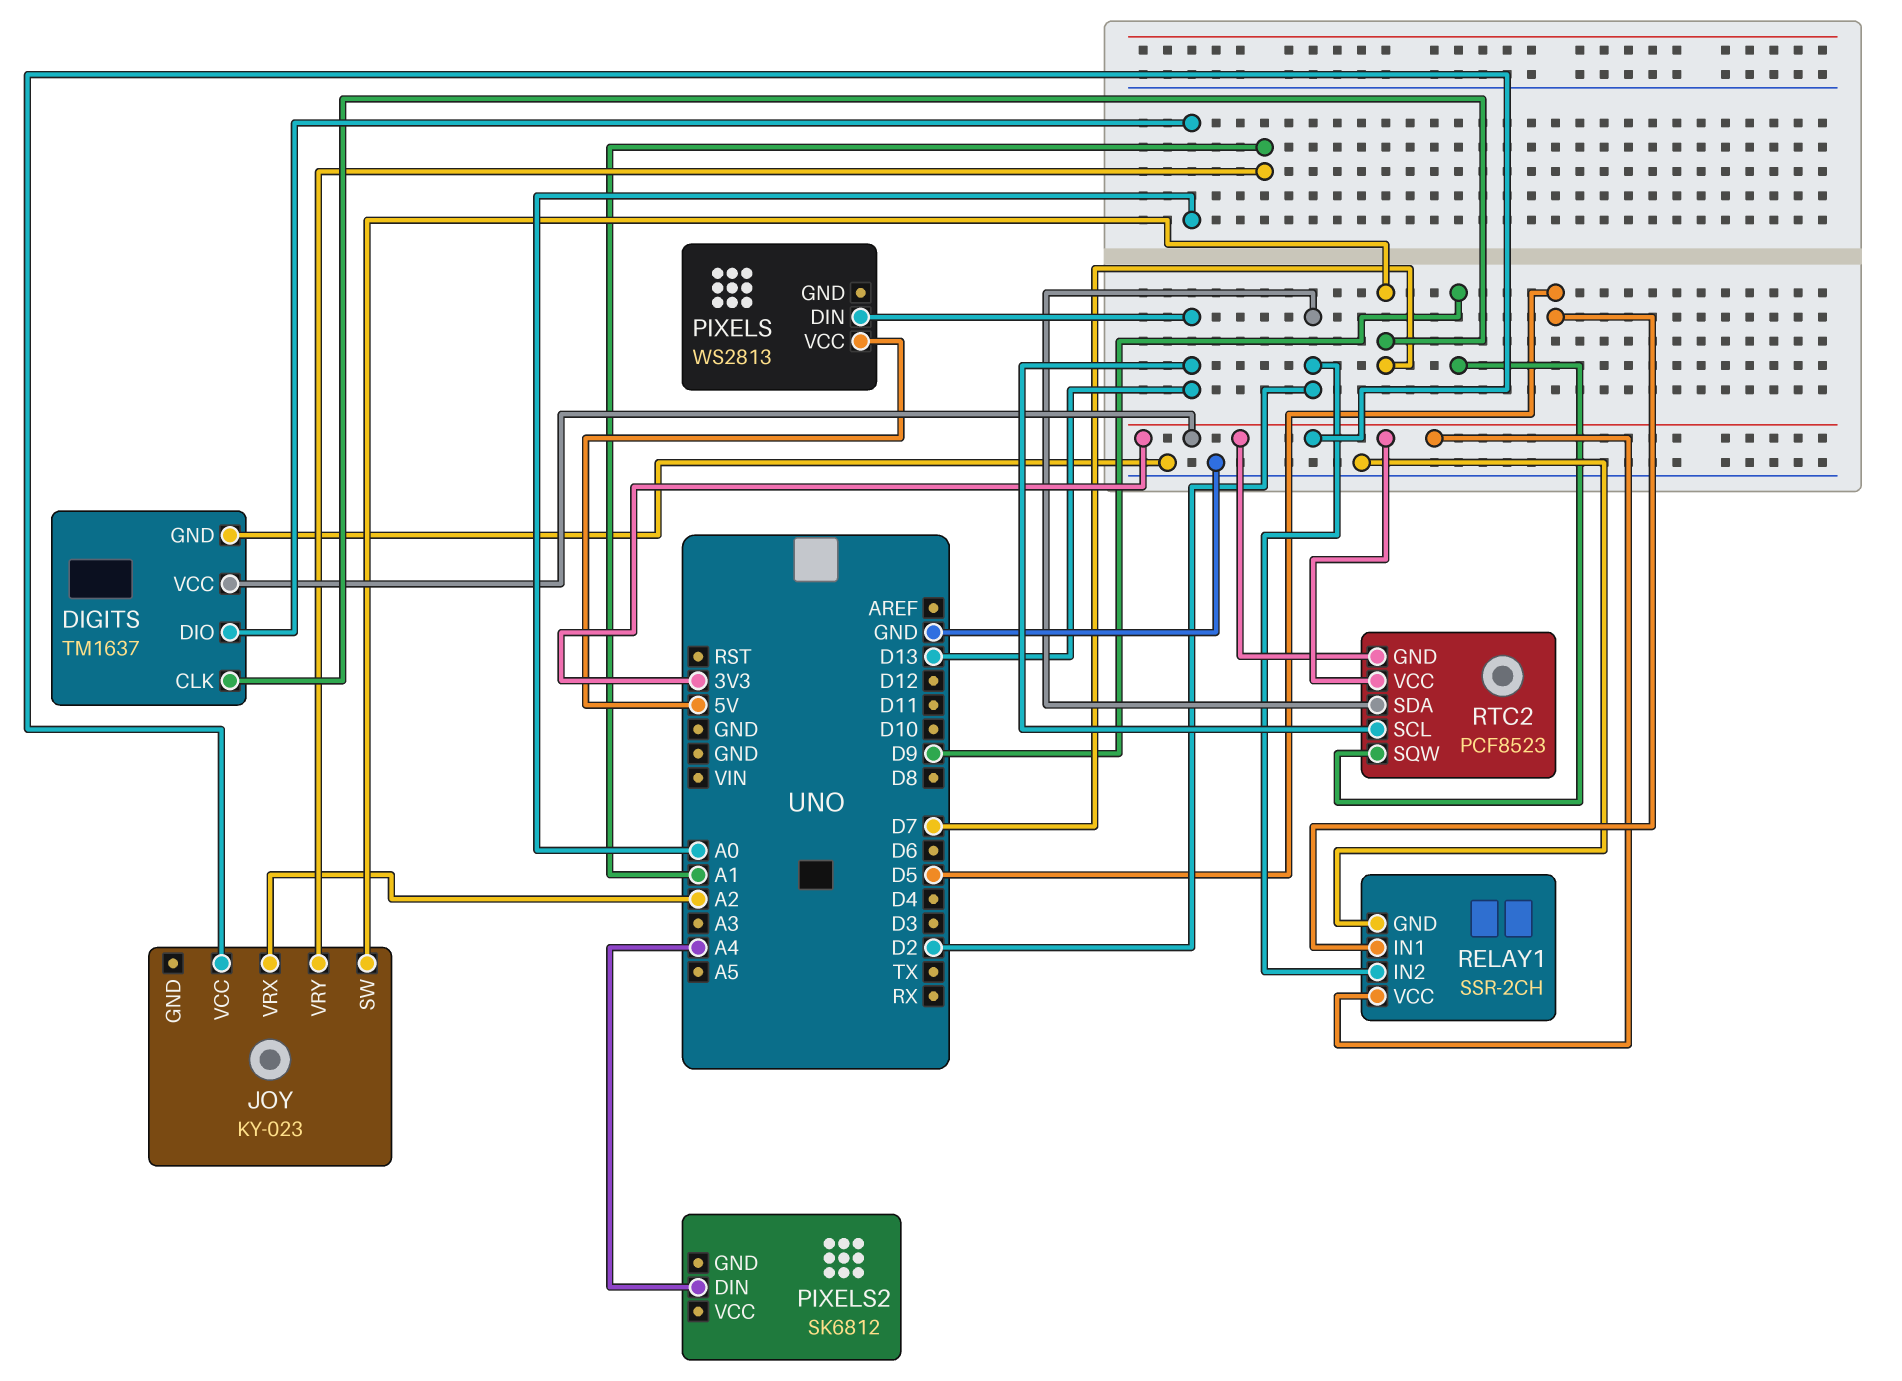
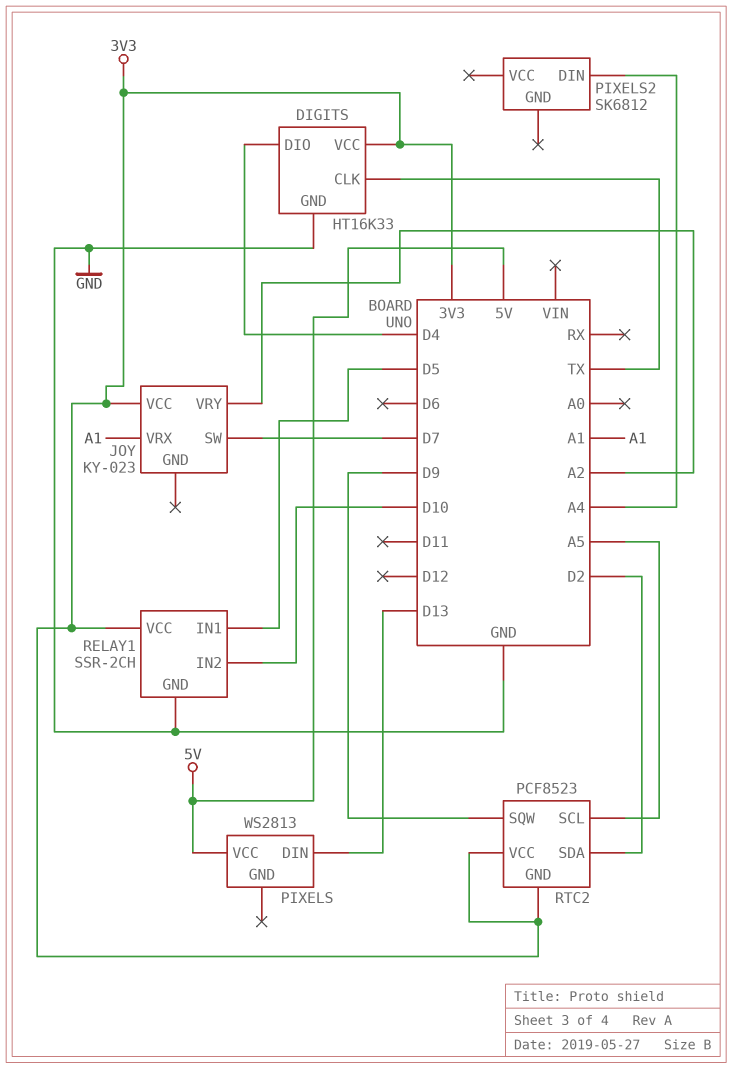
DIGITS: TM1637 -> HT16K33
DIGITS pin CLK: D7 -> TX
DIGITS pin DIO: A0 -> D4
JOY pin VRX: A2 -> A1
JOY pin VRY: A1 -> A2
RELAY1 pin IN2: D2 -> D10
RTC2 pin SCL: D13 -> A5

